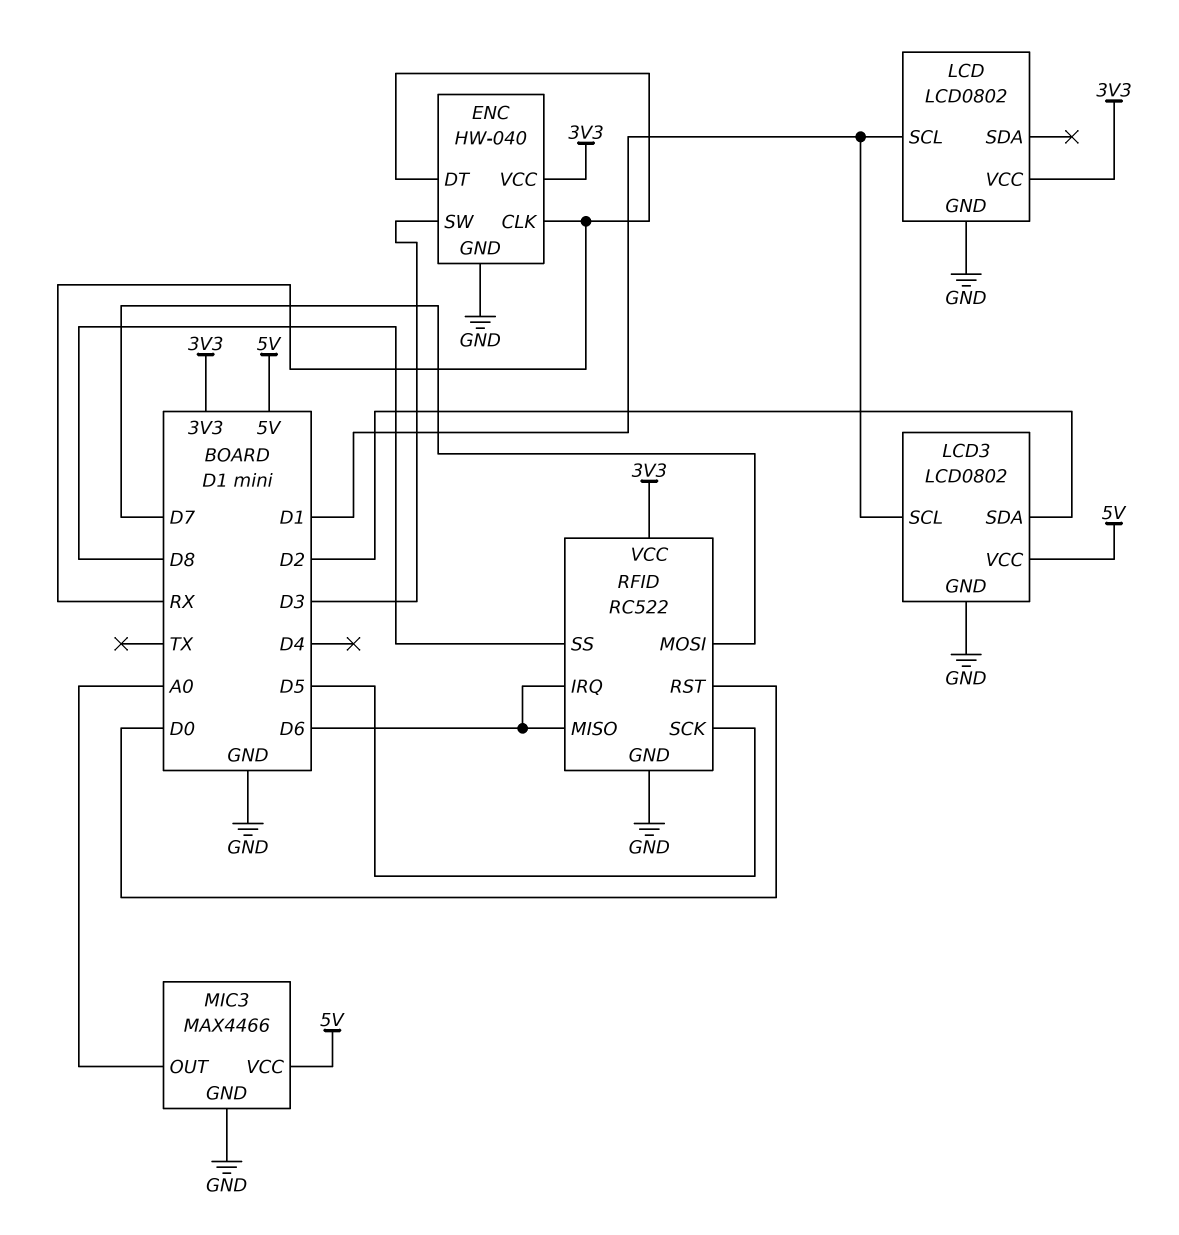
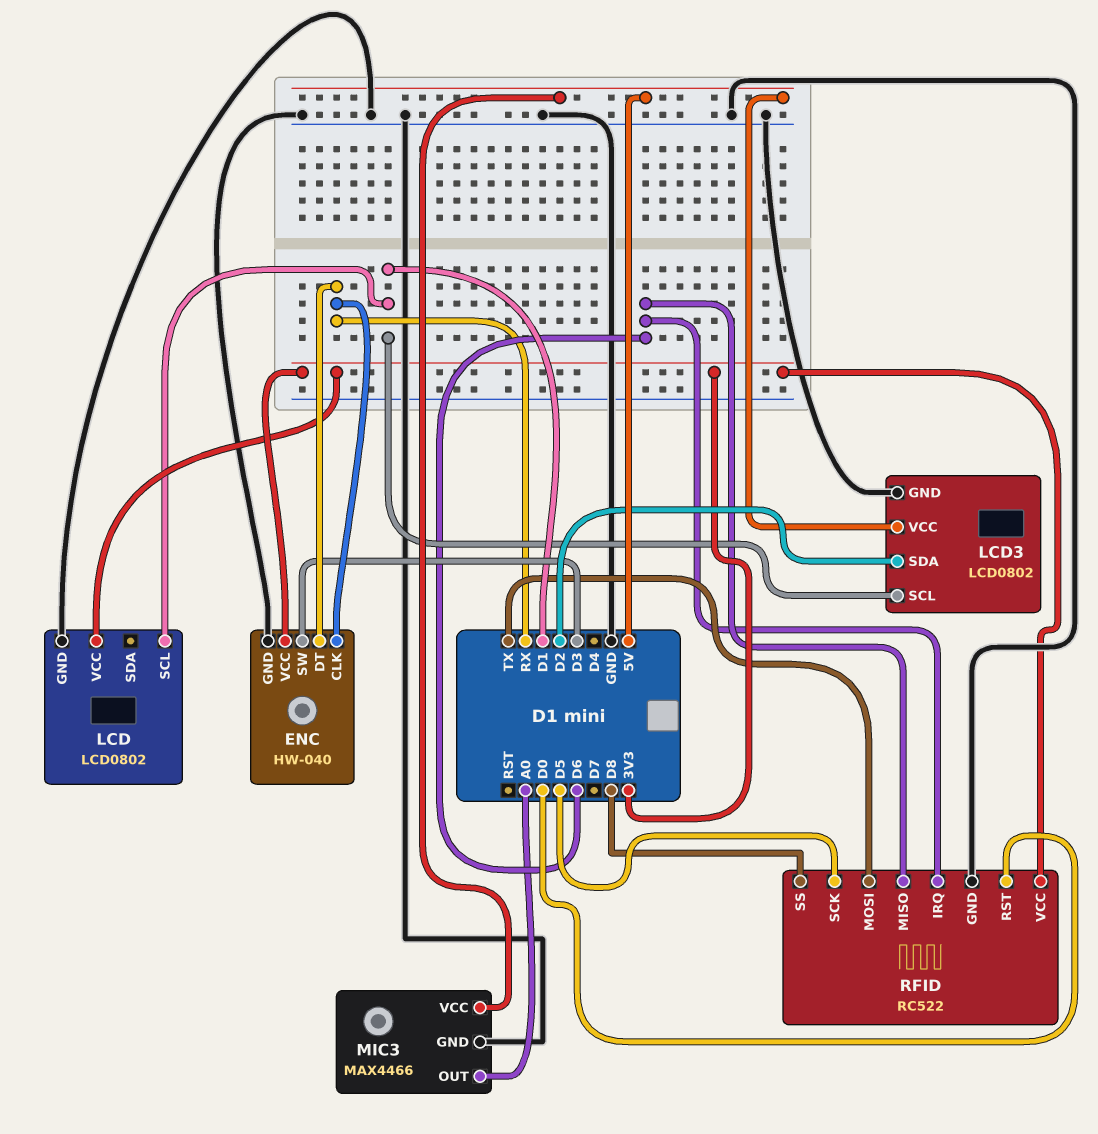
RFID pin MOSI: D7 -> TX

